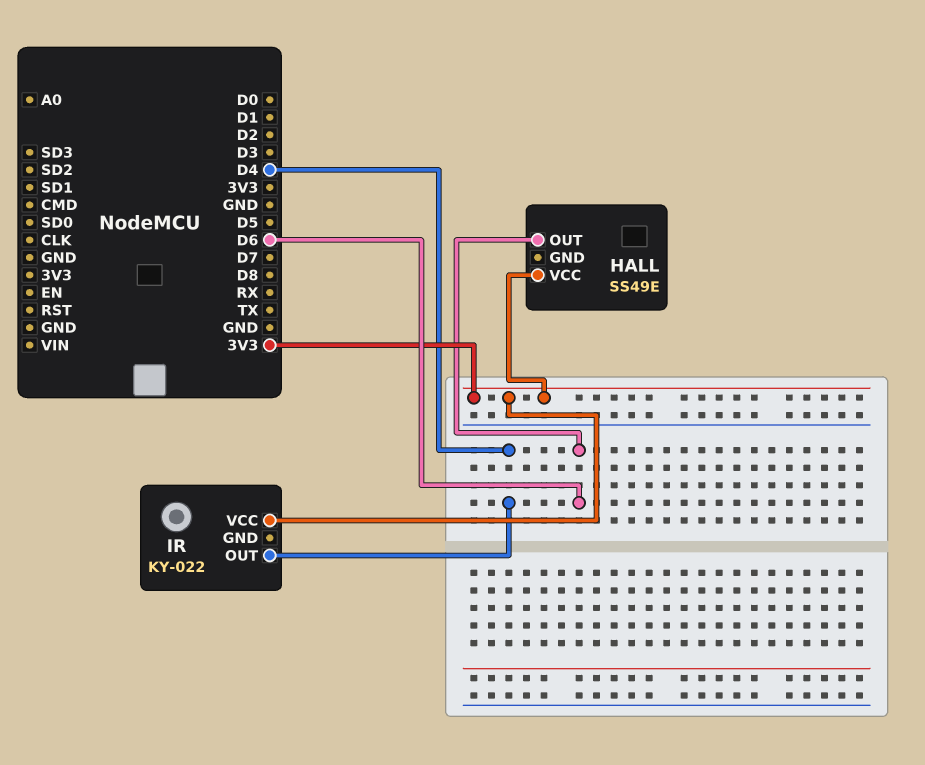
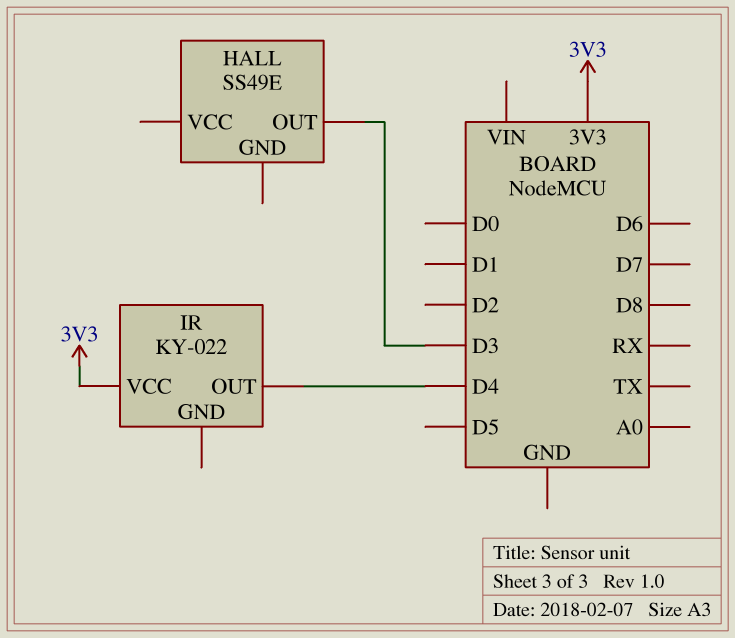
HALL pin OUT: D6 -> D3
HALL pin VCC: 3V3 -> none

